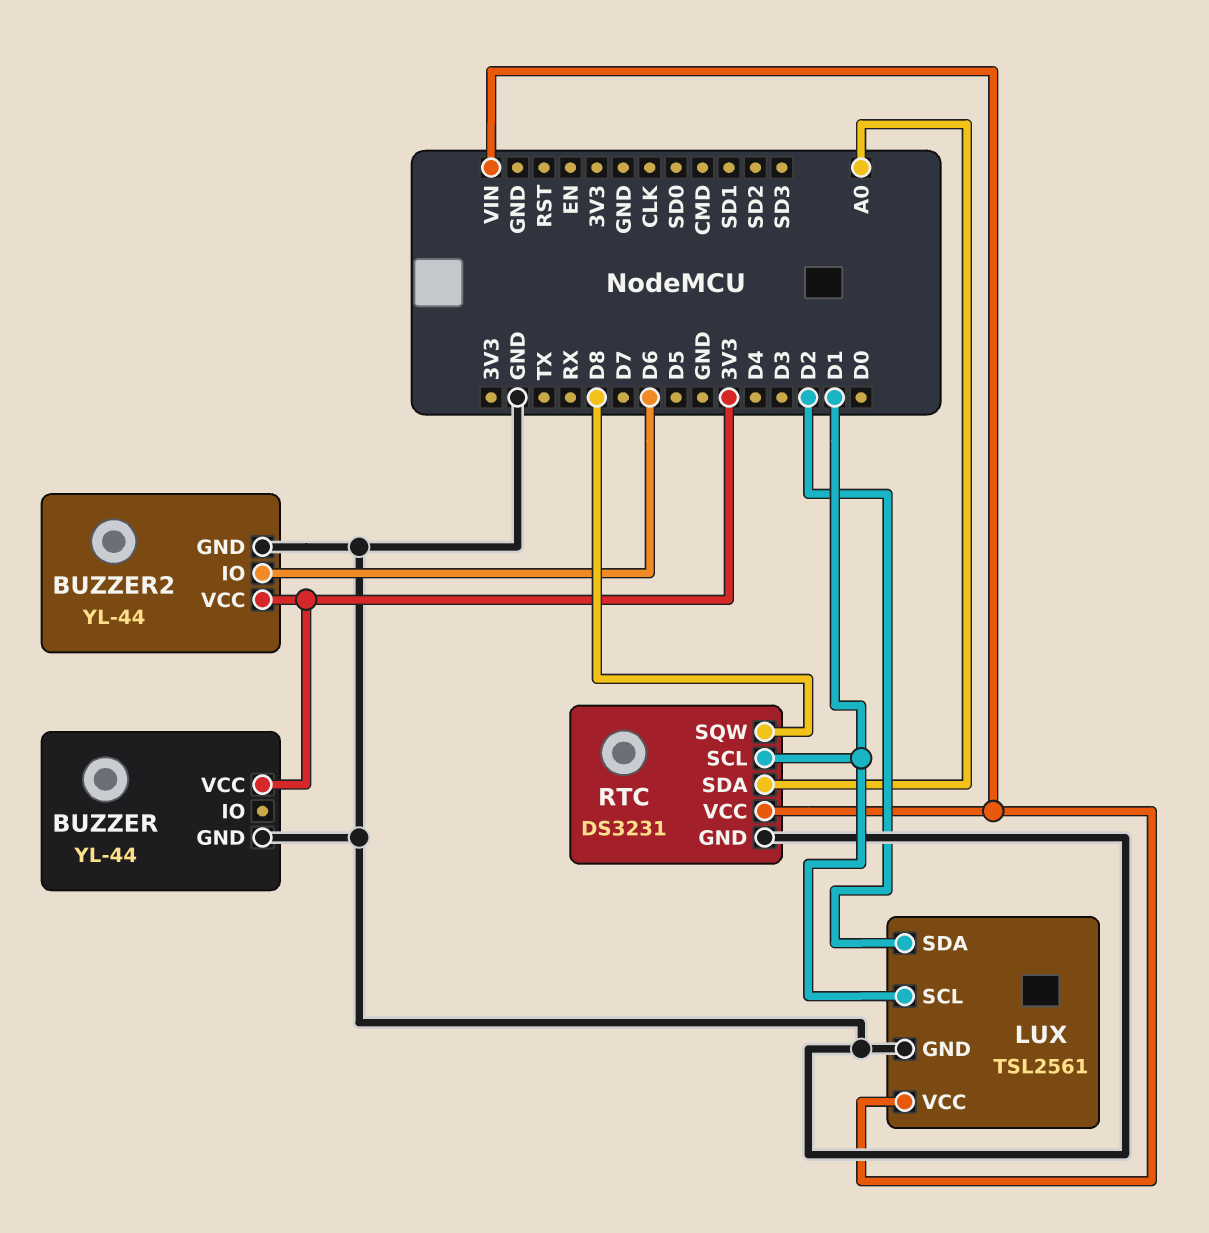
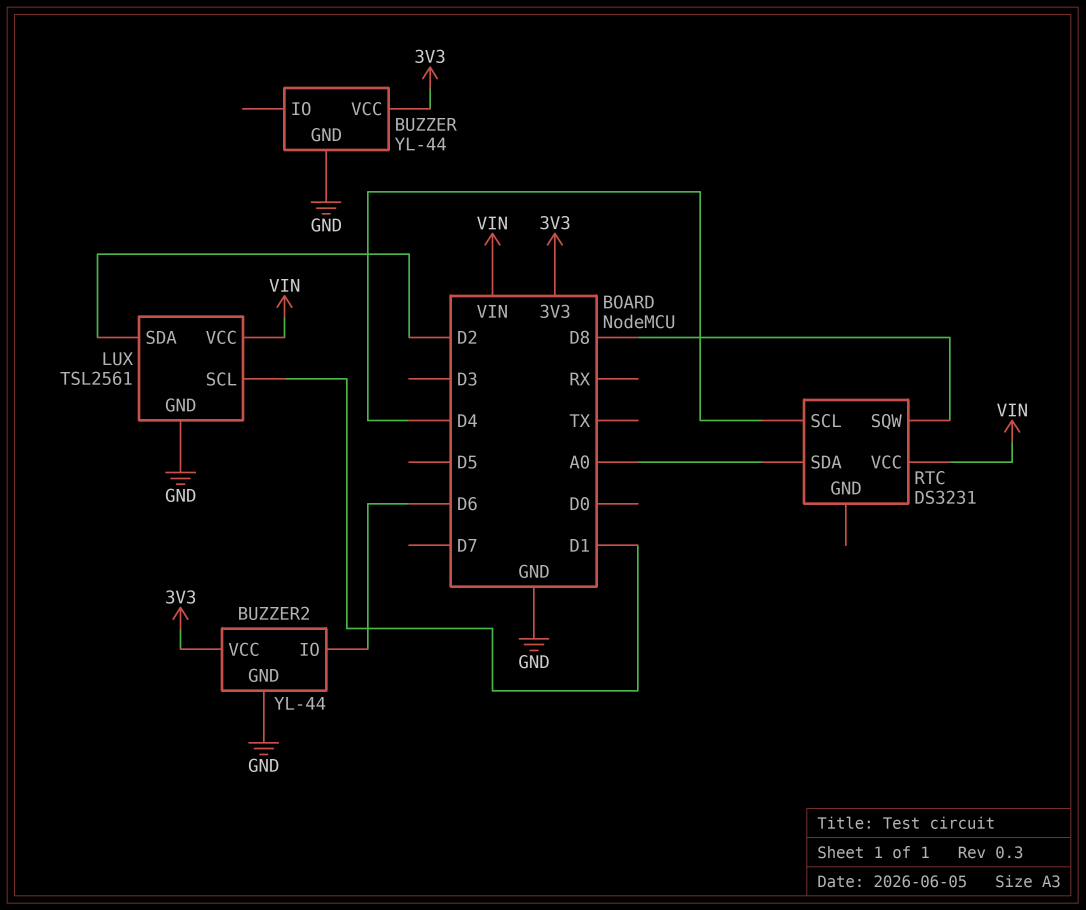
RTC pin GND: GND -> none
RTC pin SCL: D1 -> D4

